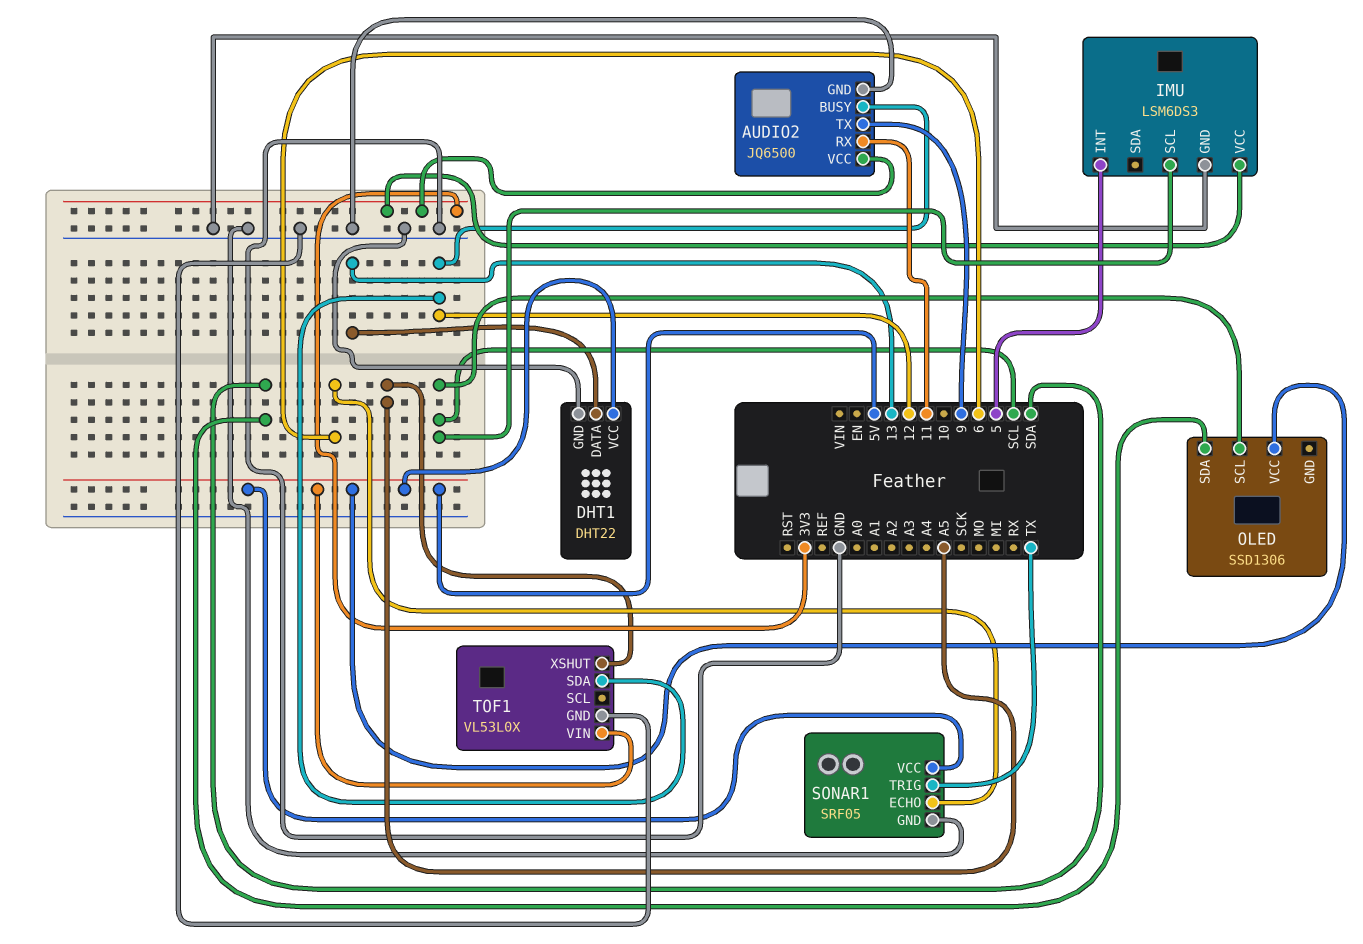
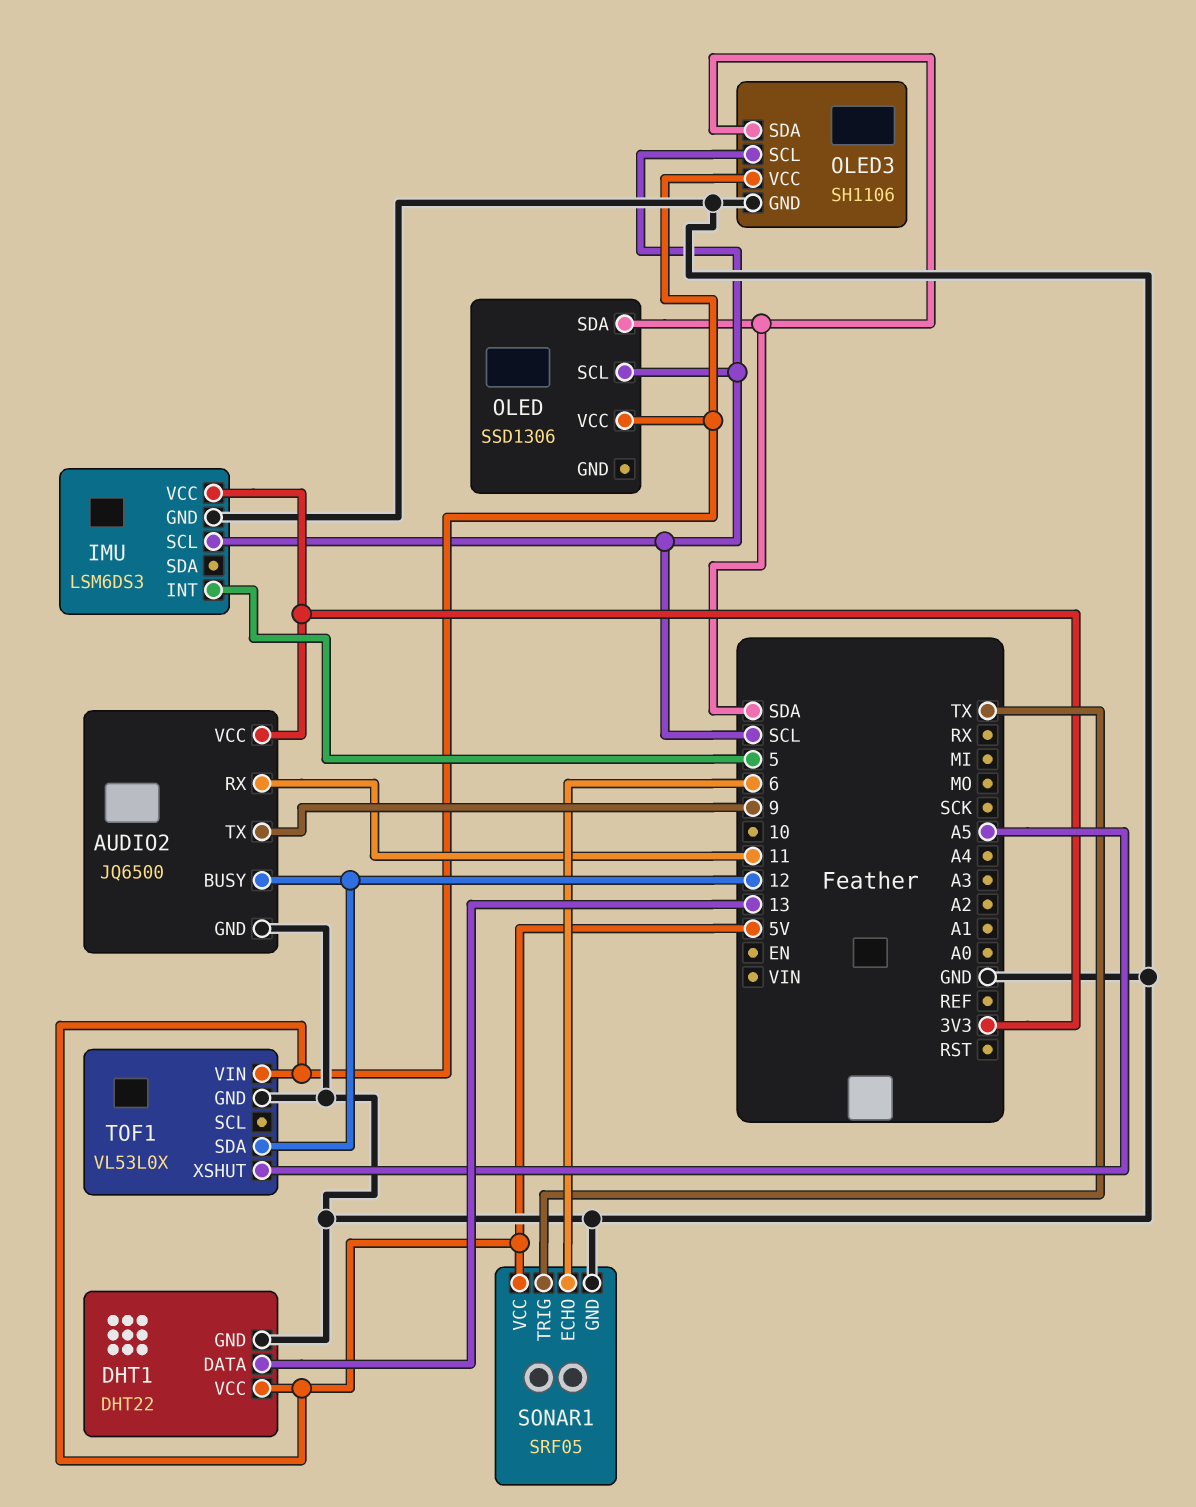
OLED3: none -> SH1106
OLED3 pin GND: none -> GND
OLED3 pin SCL: none -> SCL
OLED3 pin SDA: none -> SDA
OLED3 pin VCC: none -> 5V

